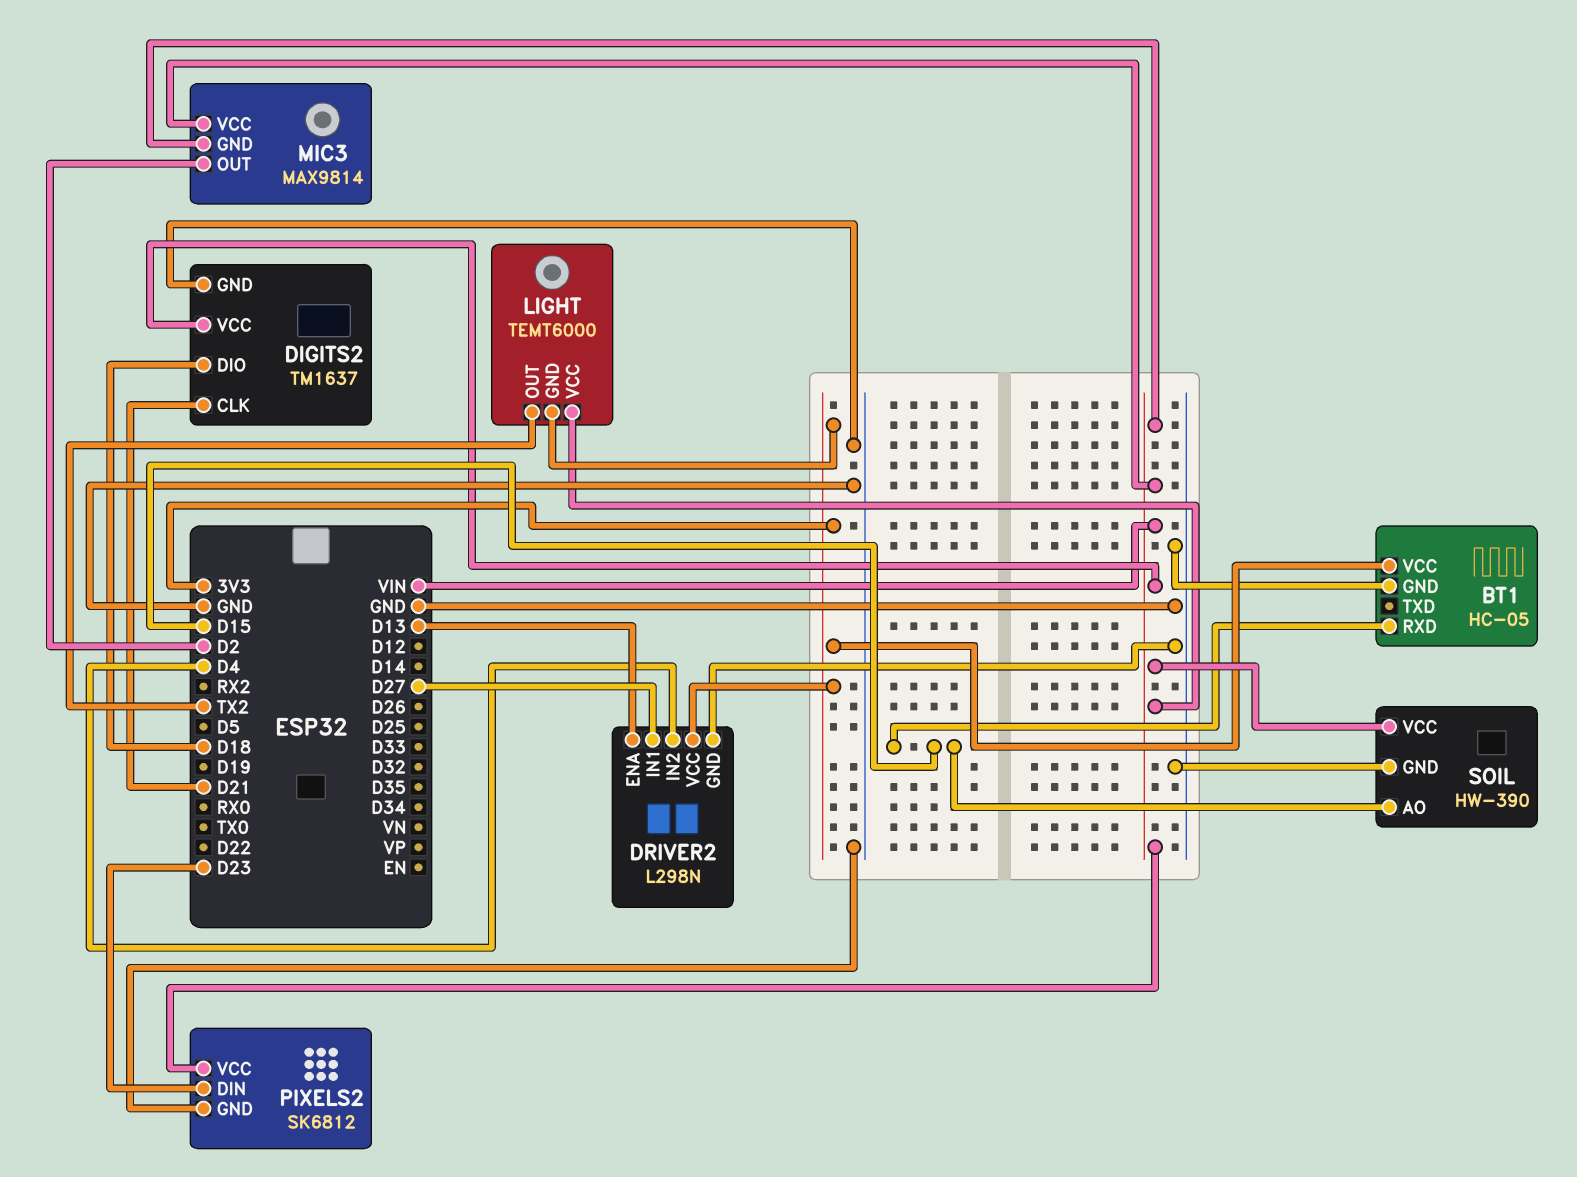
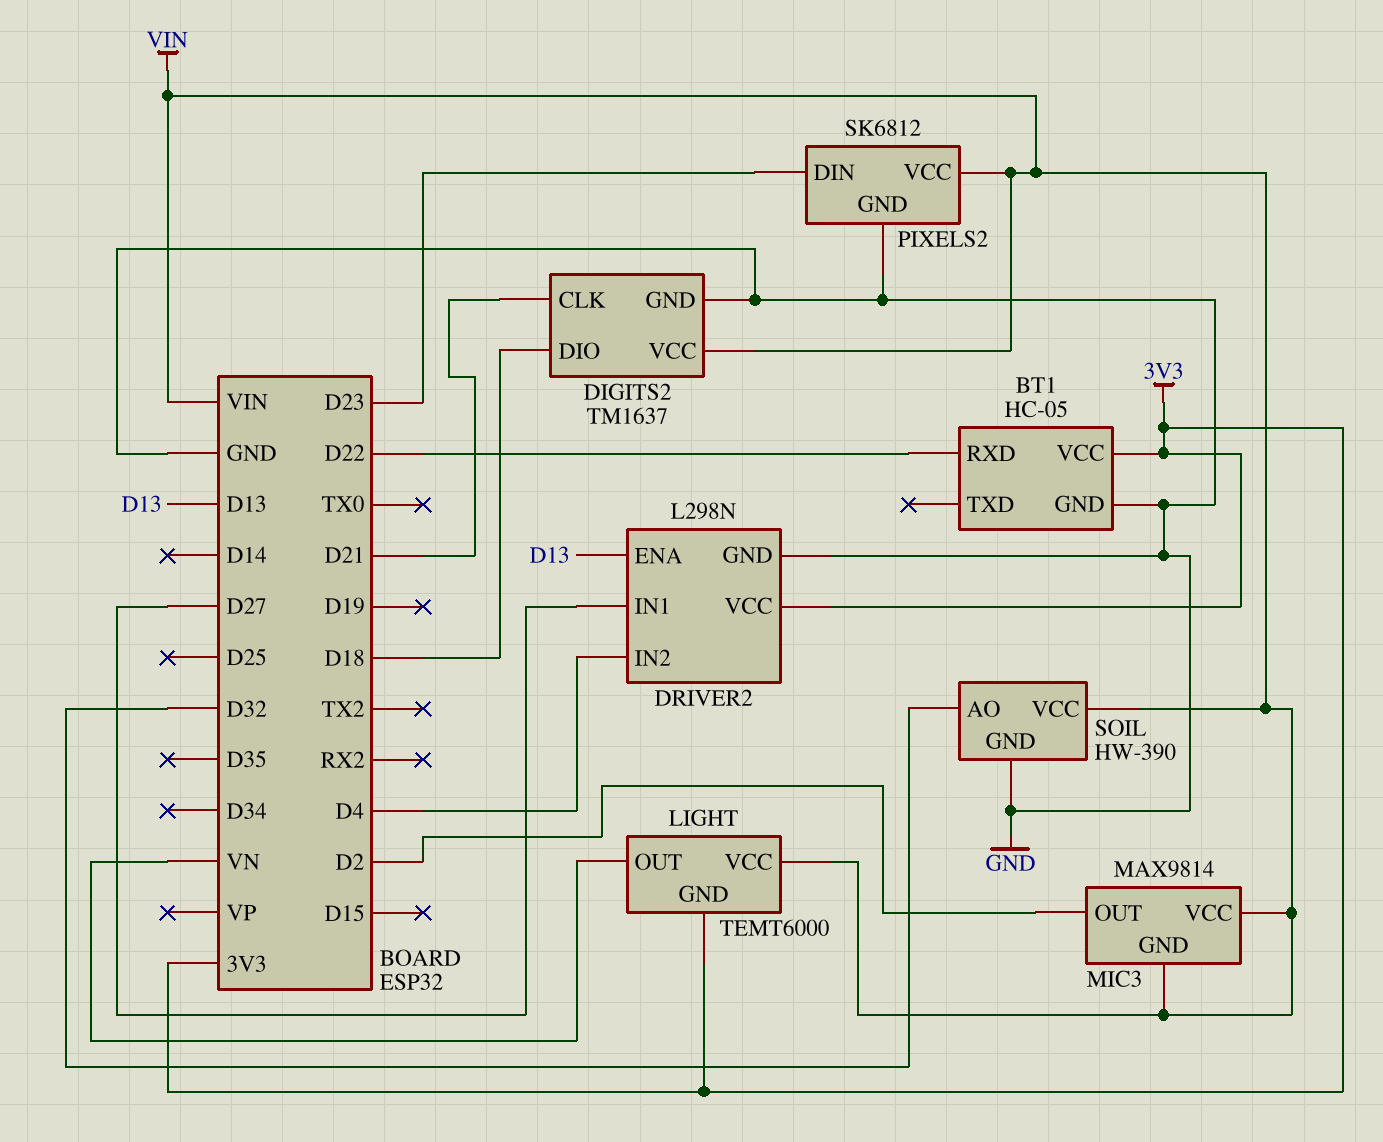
BT1 pin RXD: D15 -> D22
LIGHT pin OUT: TX2 -> VN
SOIL pin AO: D15 -> D32

